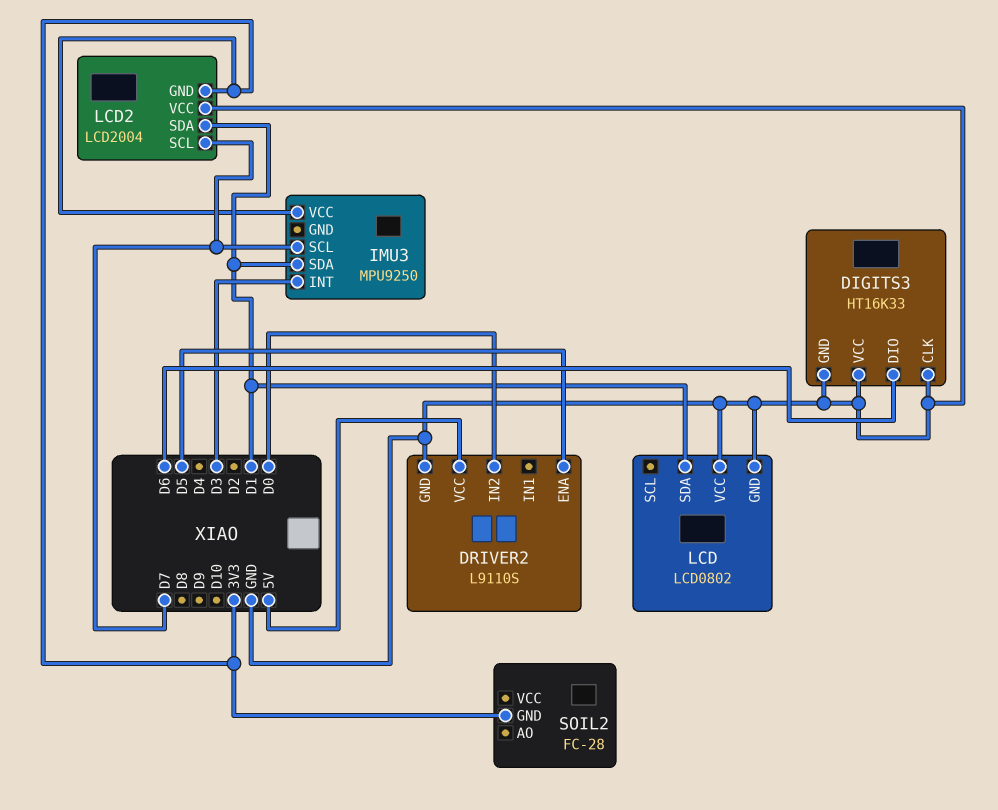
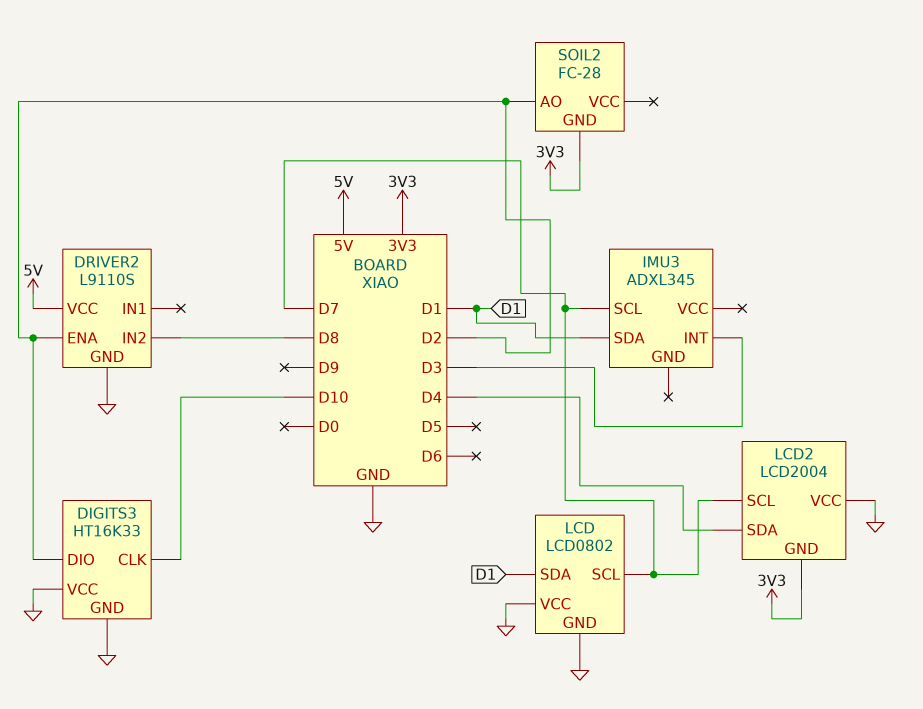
DIGITS3 pin CLK: GND -> D10
DIGITS3 pin DIO: D6 -> D2
DRIVER2 pin ENA: D5 -> D2
DRIVER2 pin IN2: D0 -> D8
IMU3: MPU9250 -> ADXL345
IMU3 pin VCC: 3V3 -> none
LCD pin SCL: none -> D7
LCD2 pin SDA: D1 -> D4
SOIL2 pin AO: none -> D2

